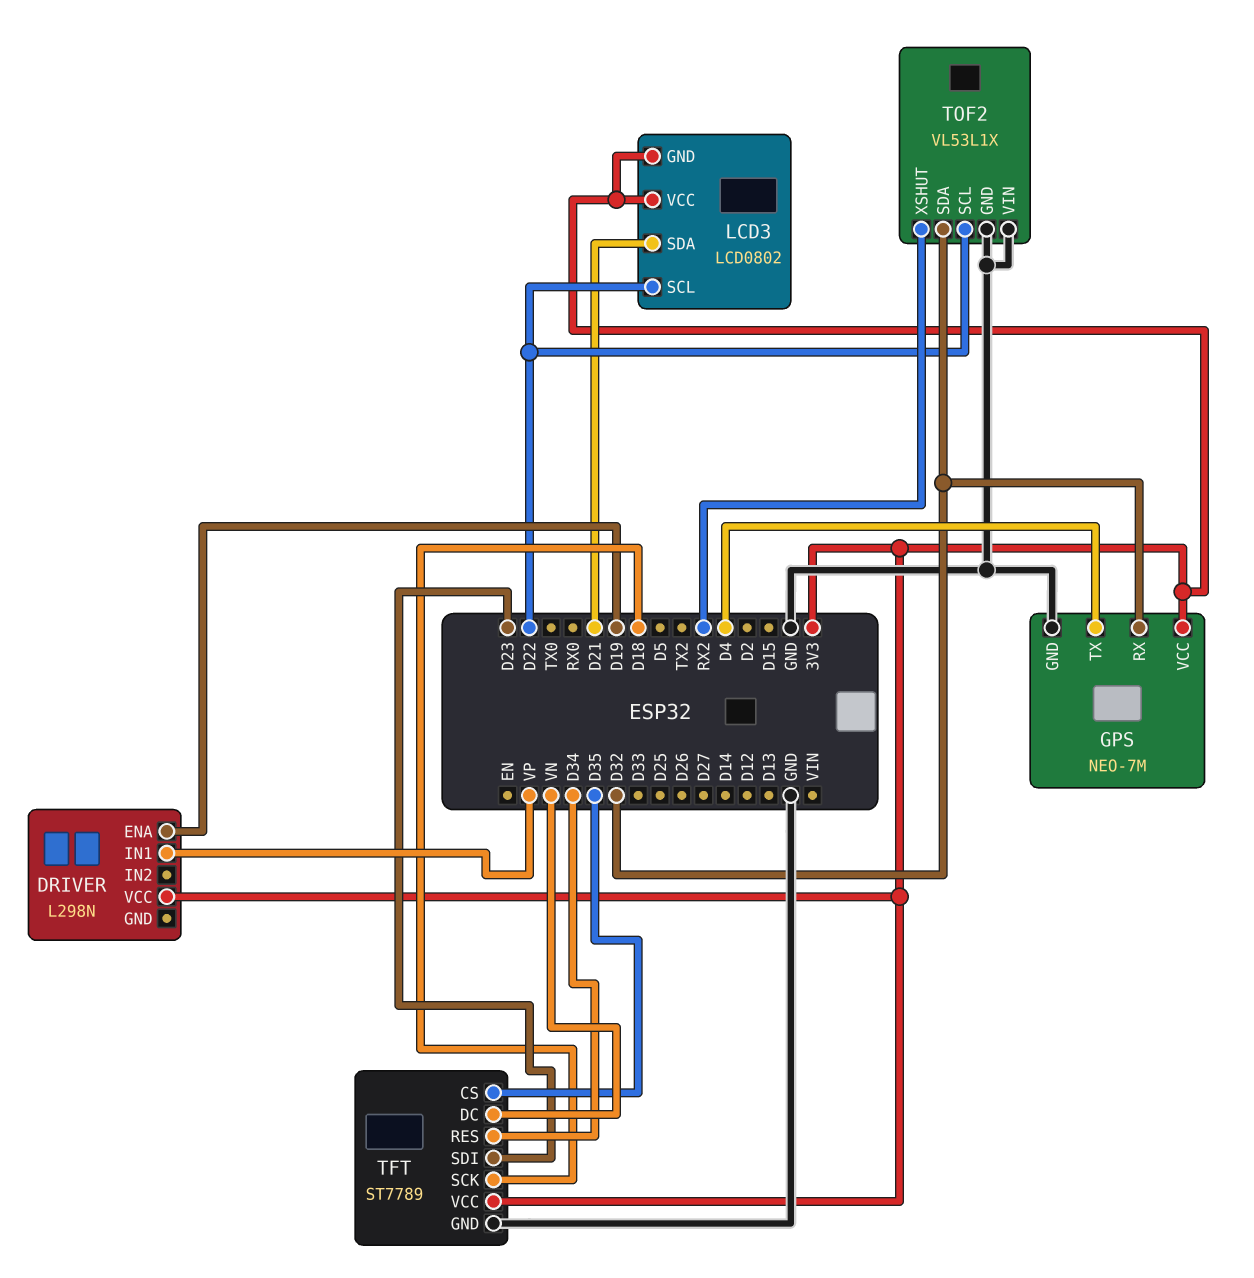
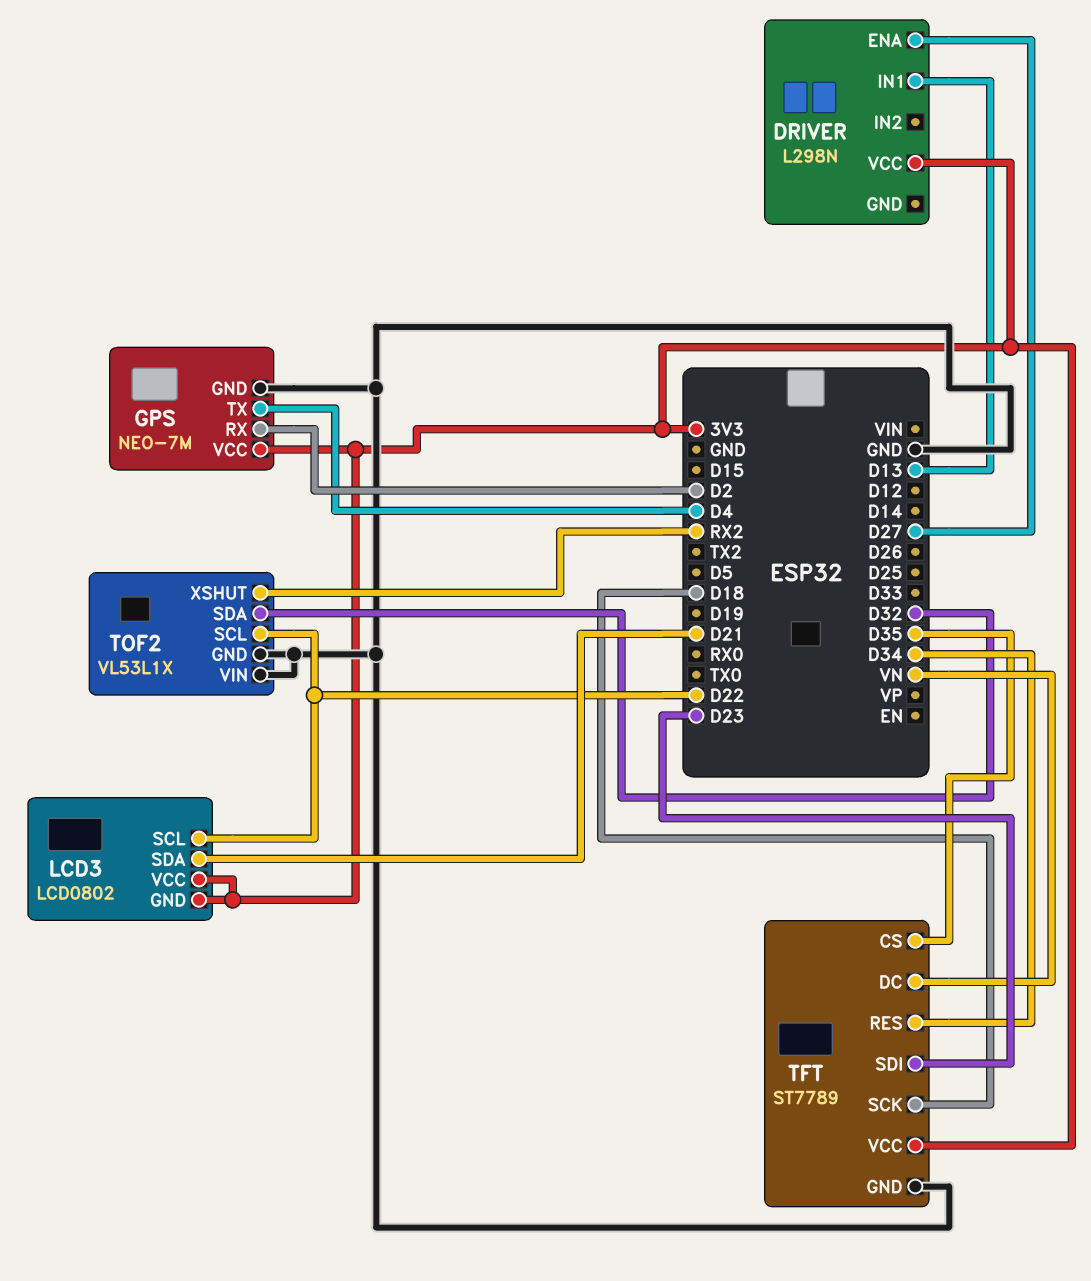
DRIVER pin ENA: D19 -> D27
DRIVER pin IN1: VP -> D13
GPS pin RX: D32 -> D2

